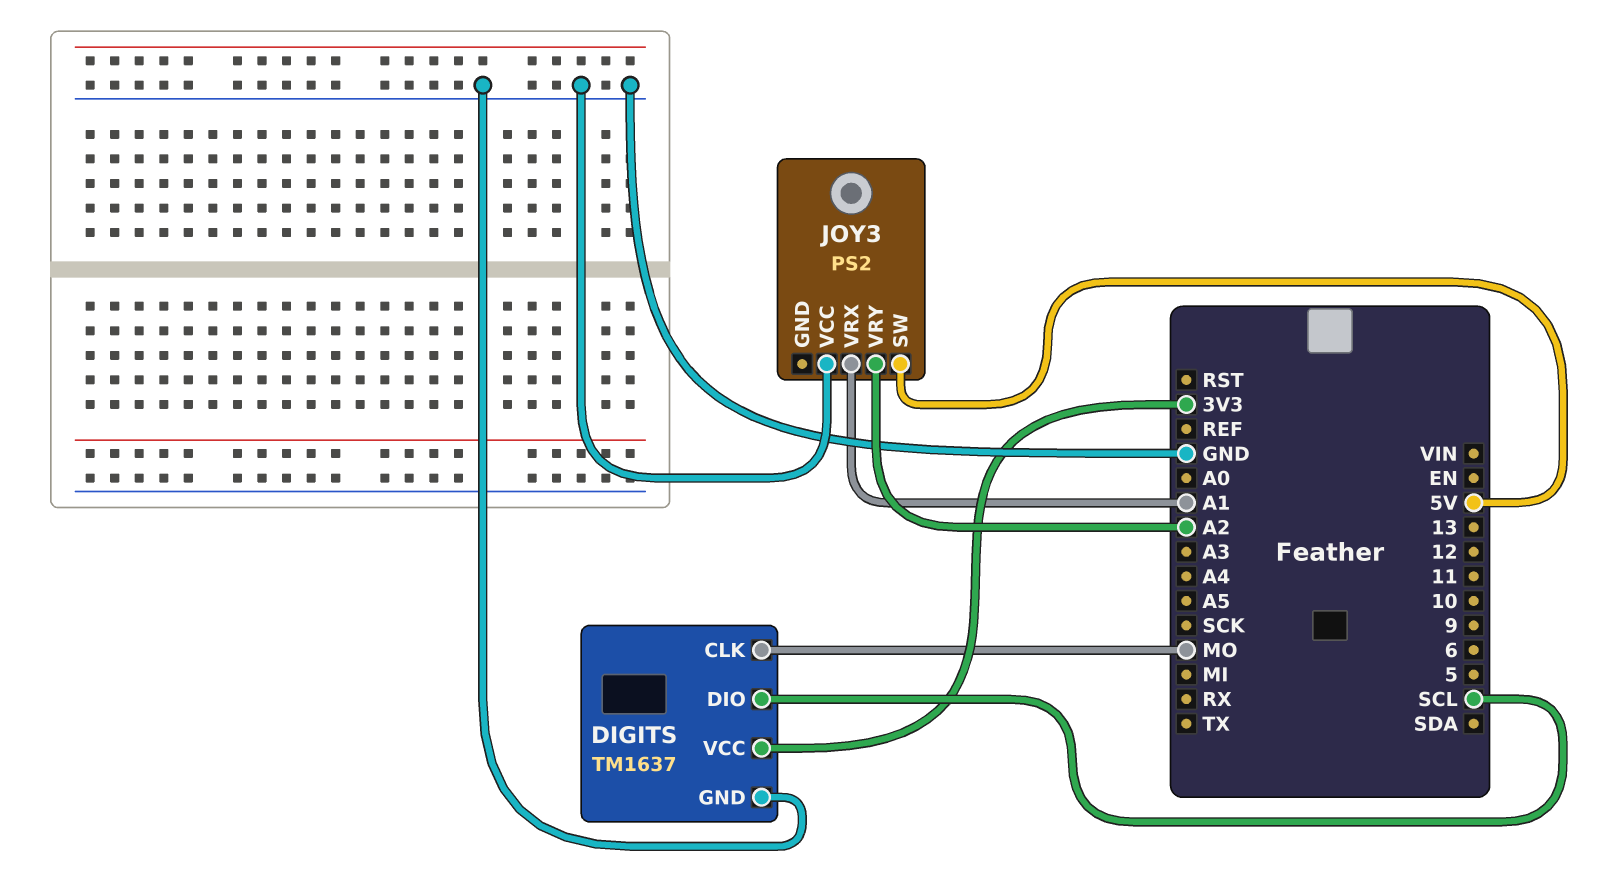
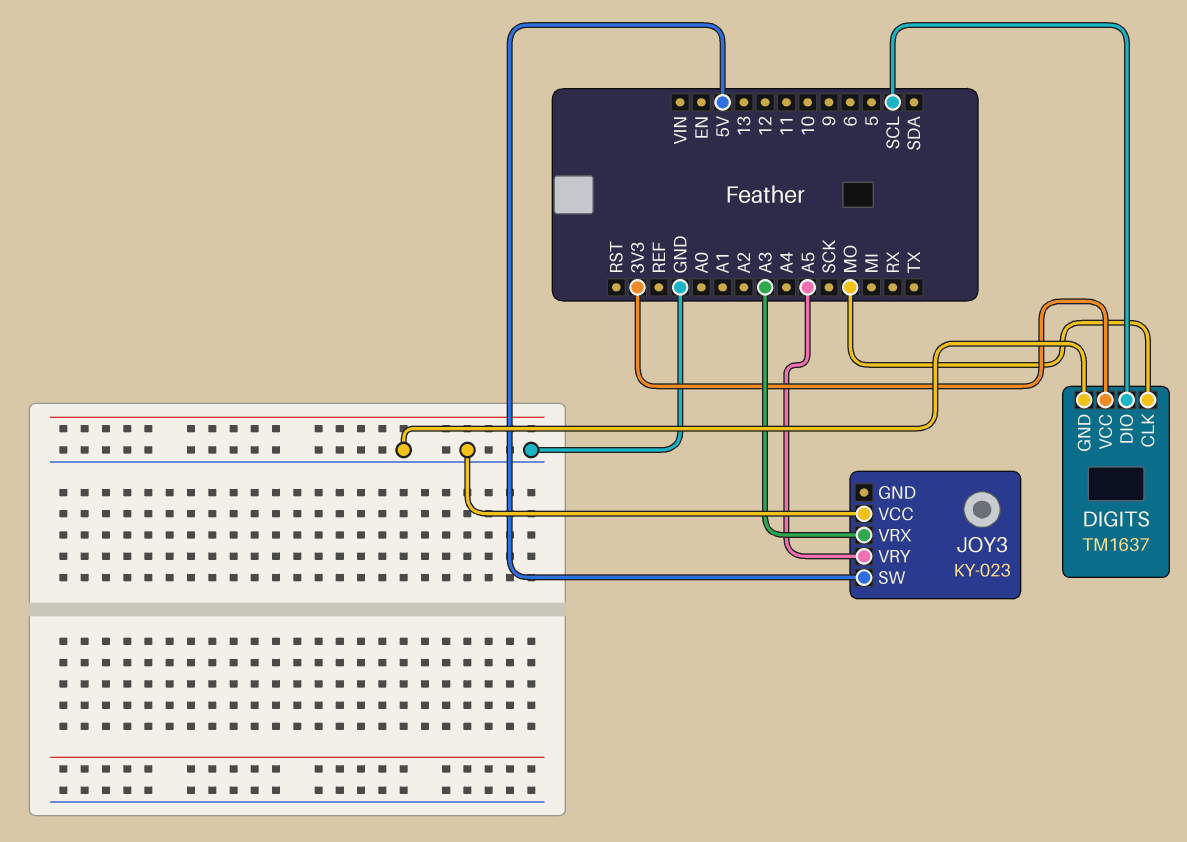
JOY3: PS2 -> KY-023
JOY3 pin VRX: A1 -> A3
JOY3 pin VRY: A2 -> A5

